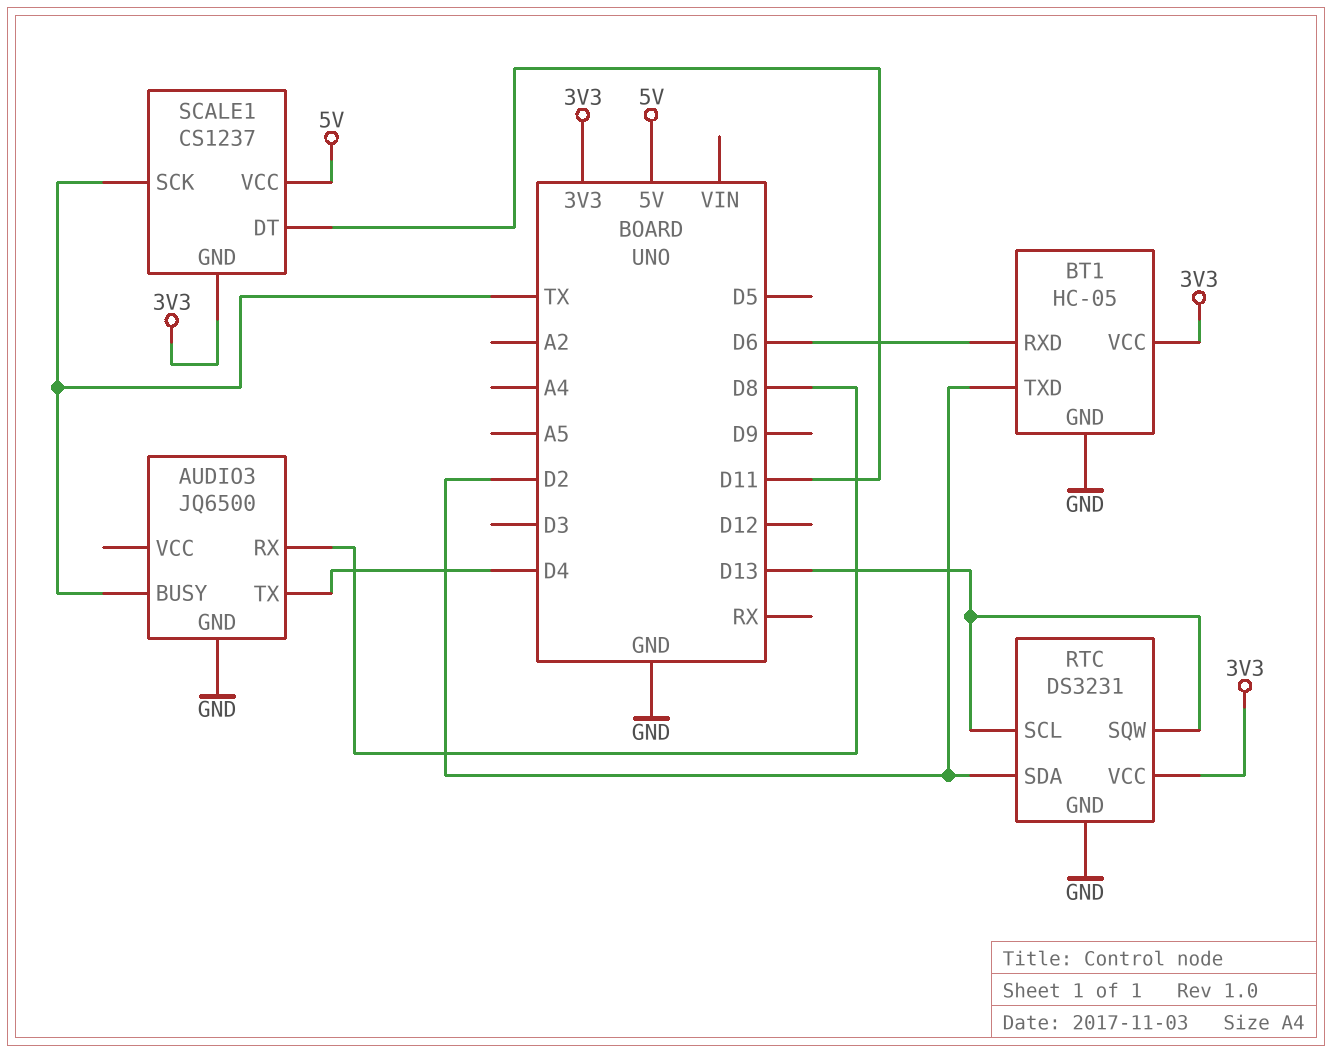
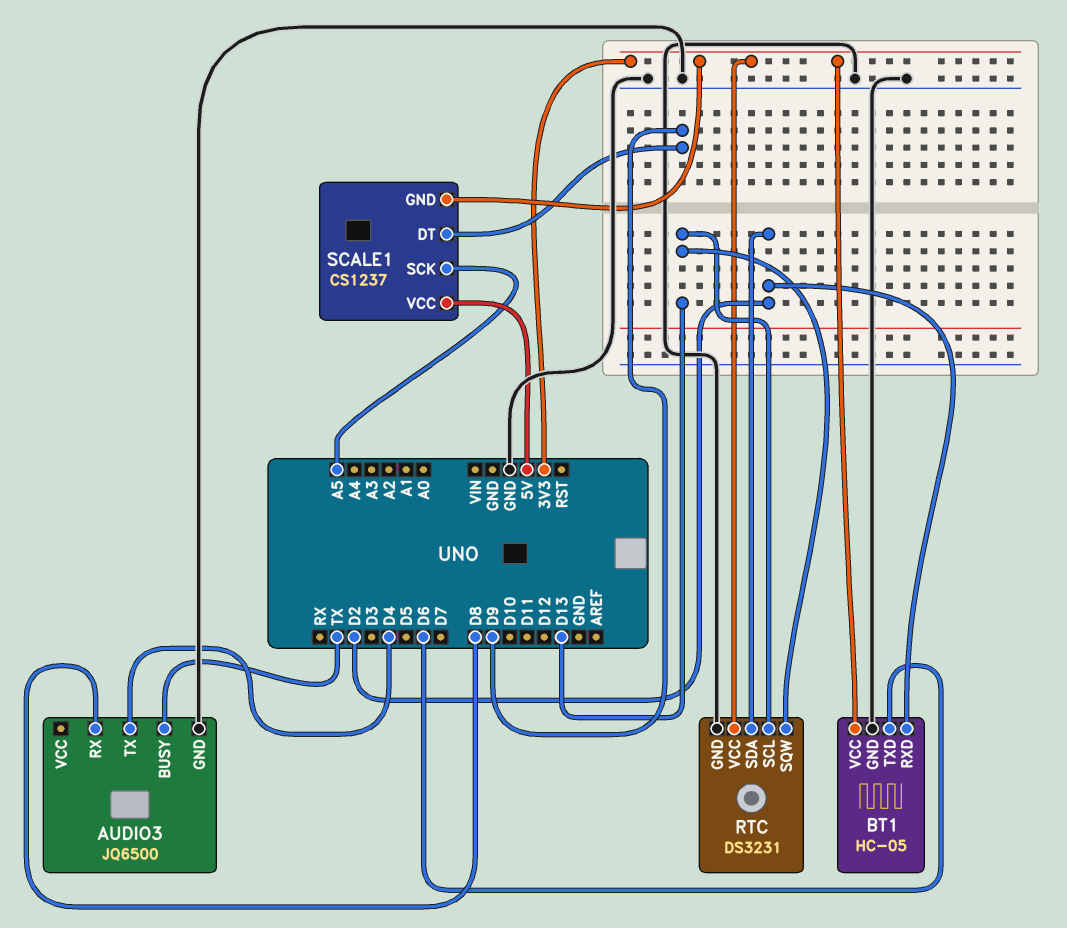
BT1 pin RXD: D6 -> D2
BT1 pin TXD: D2 -> D6
SCALE1 pin DT: D11 -> D9
SCALE1 pin SCK: TX -> A5

